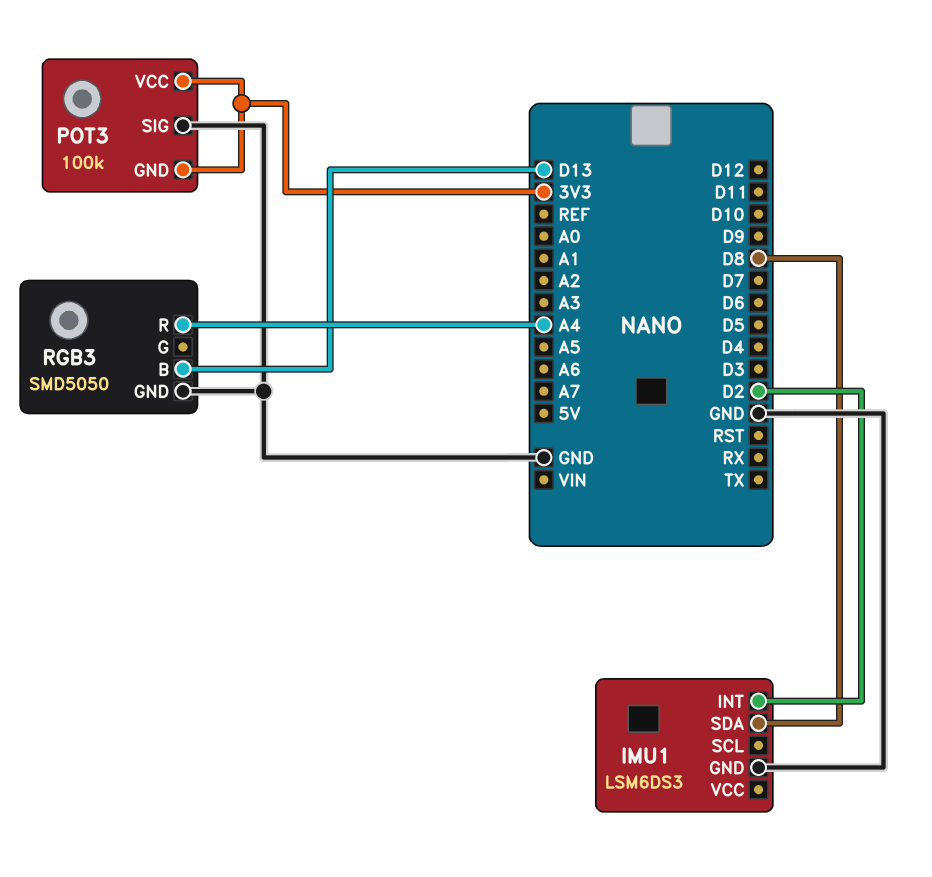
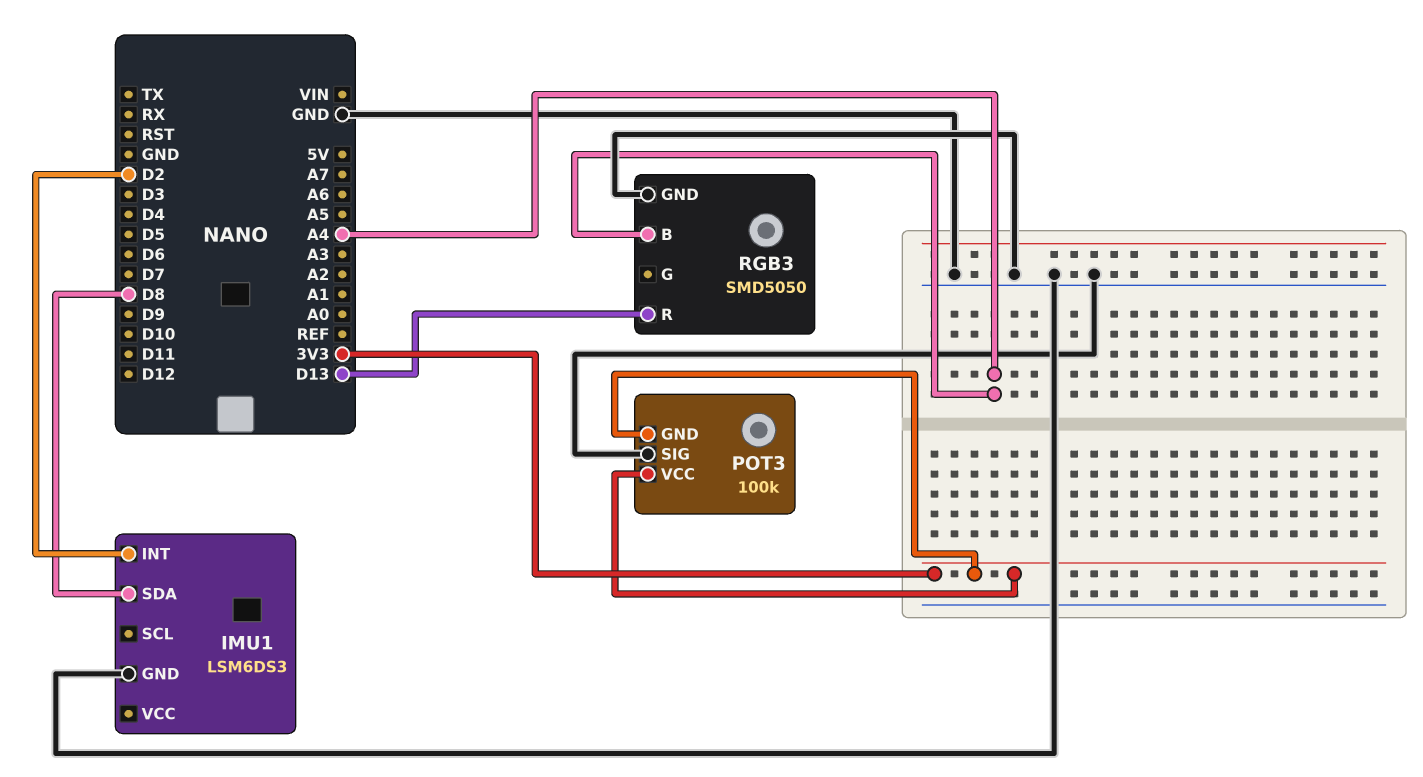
RGB3 pin B: D13 -> A4
RGB3 pin R: A4 -> D13

